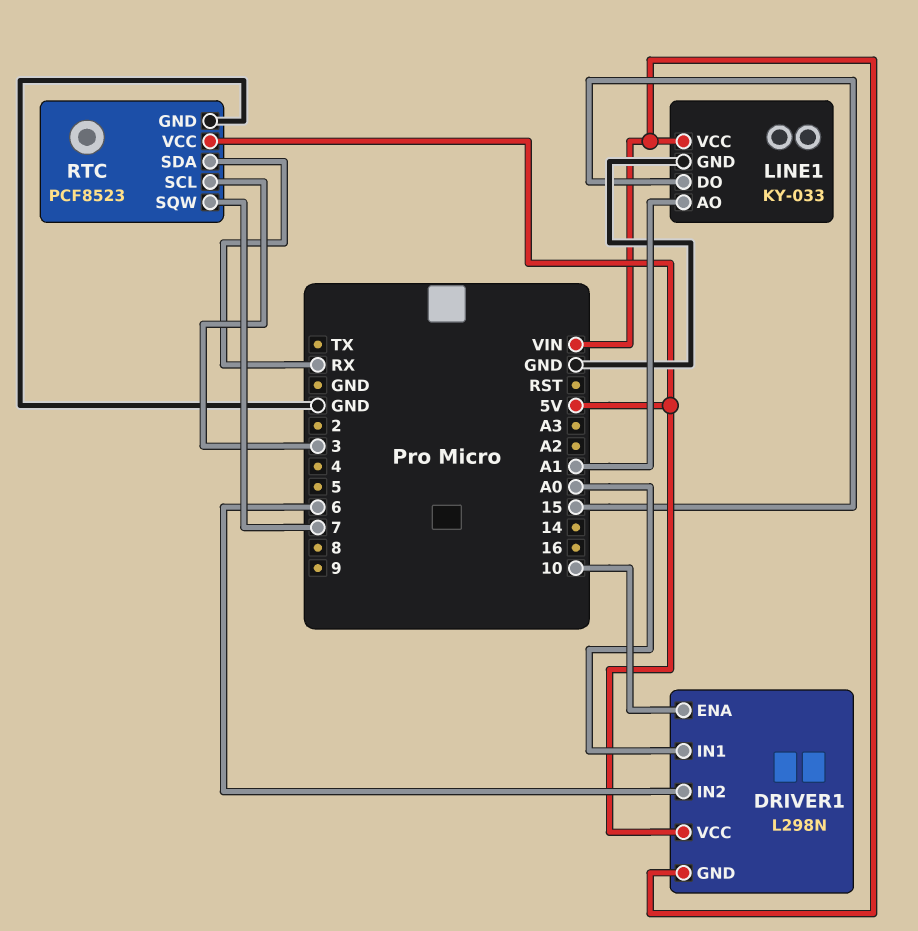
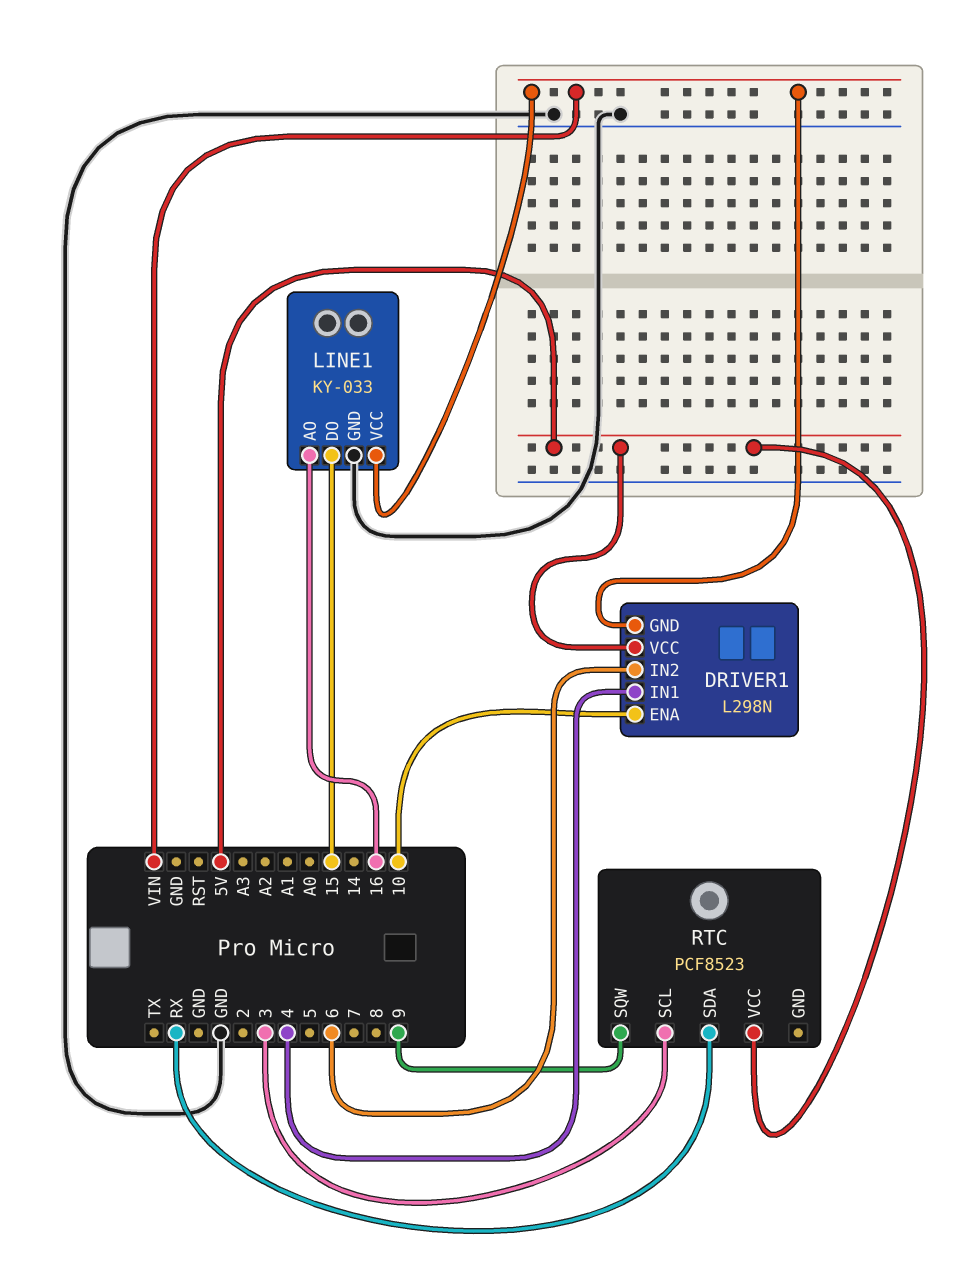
DRIVER1 pin IN1: A0 -> 4
LINE1 pin AO: A1 -> 16
RTC pin GND: GND -> none
RTC pin SQW: 7 -> 9

